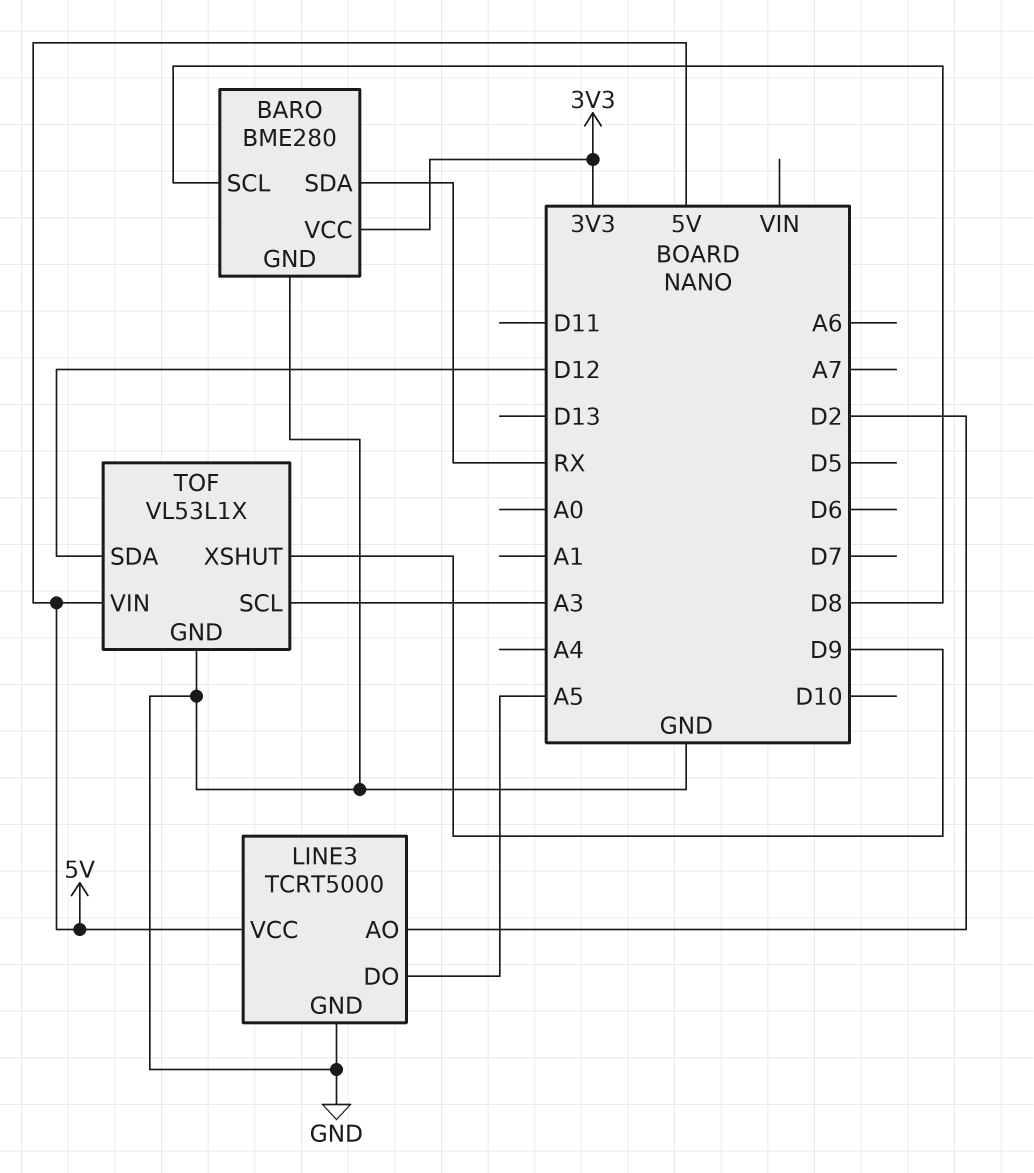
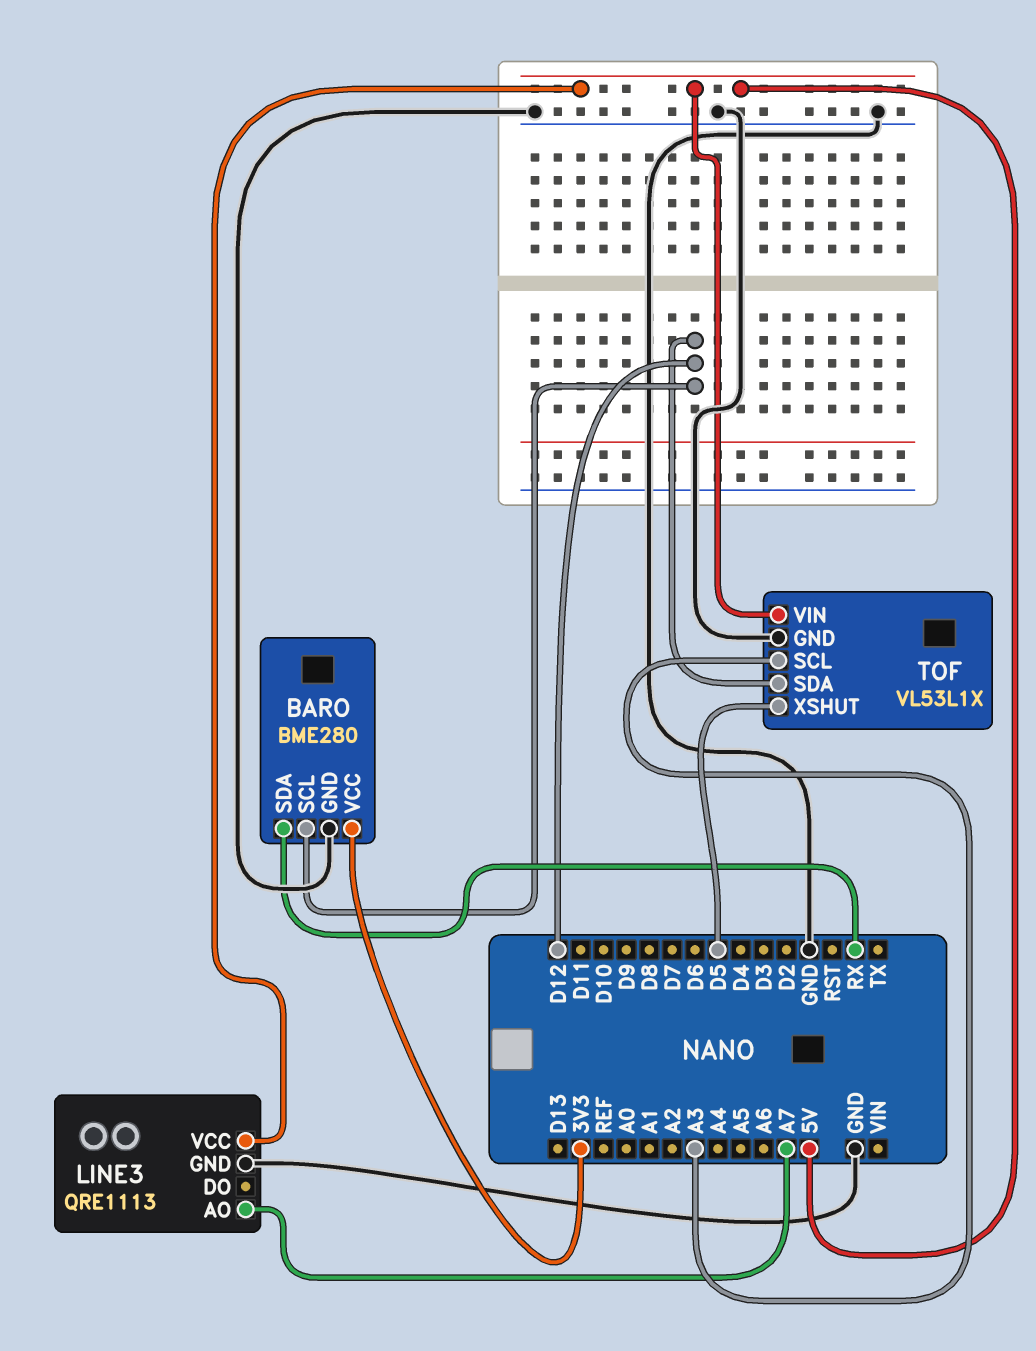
BARO pin SCL: D8 -> D12
LINE3: TCRT5000 -> QRE1113
LINE3 pin AO: D2 -> A7
LINE3 pin DO: A5 -> none
TOF pin XSHUT: D9 -> D5

